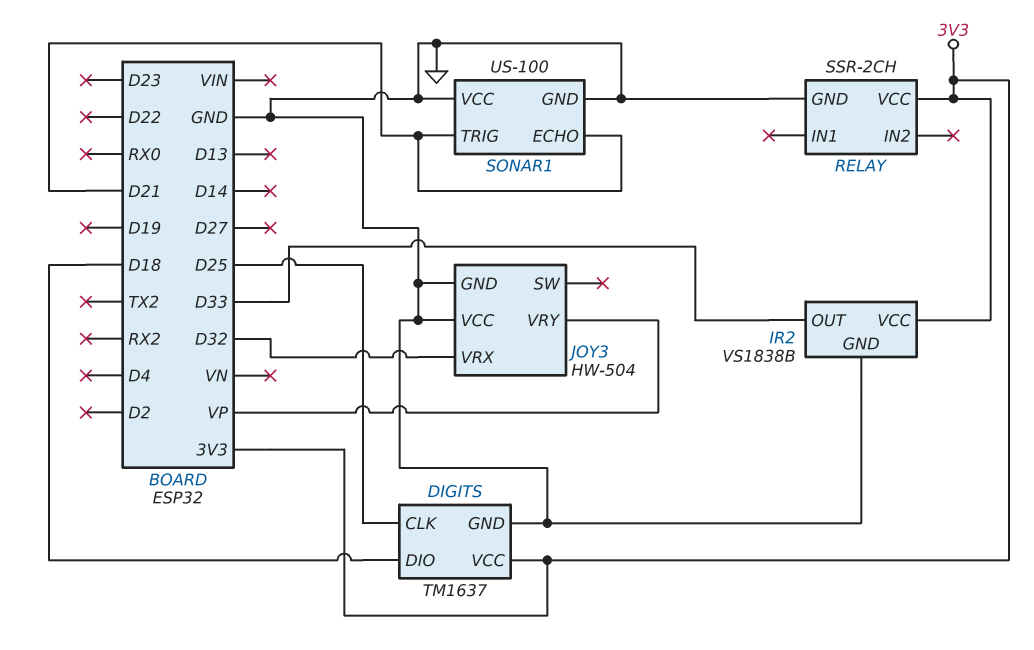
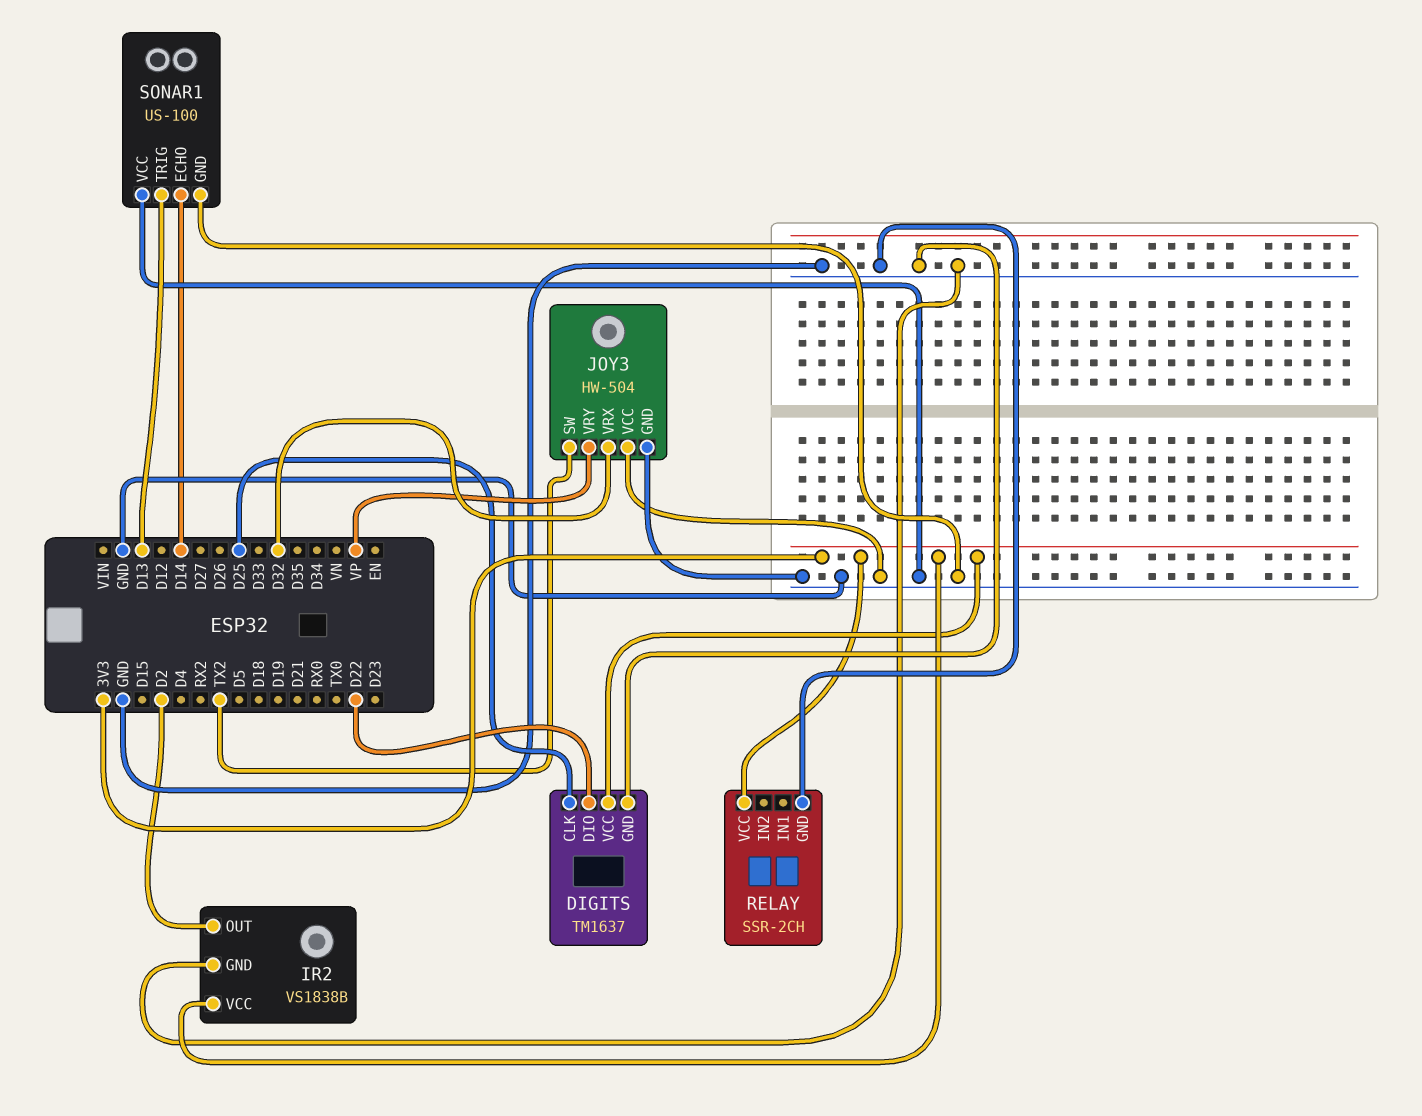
DIGITS pin DIO: D18 -> D22
IR2 pin OUT: D33 -> D2
JOY3 pin SW: none -> TX2
SONAR1 pin ECHO: D21 -> D14
SONAR1 pin TRIG: D21 -> D13

